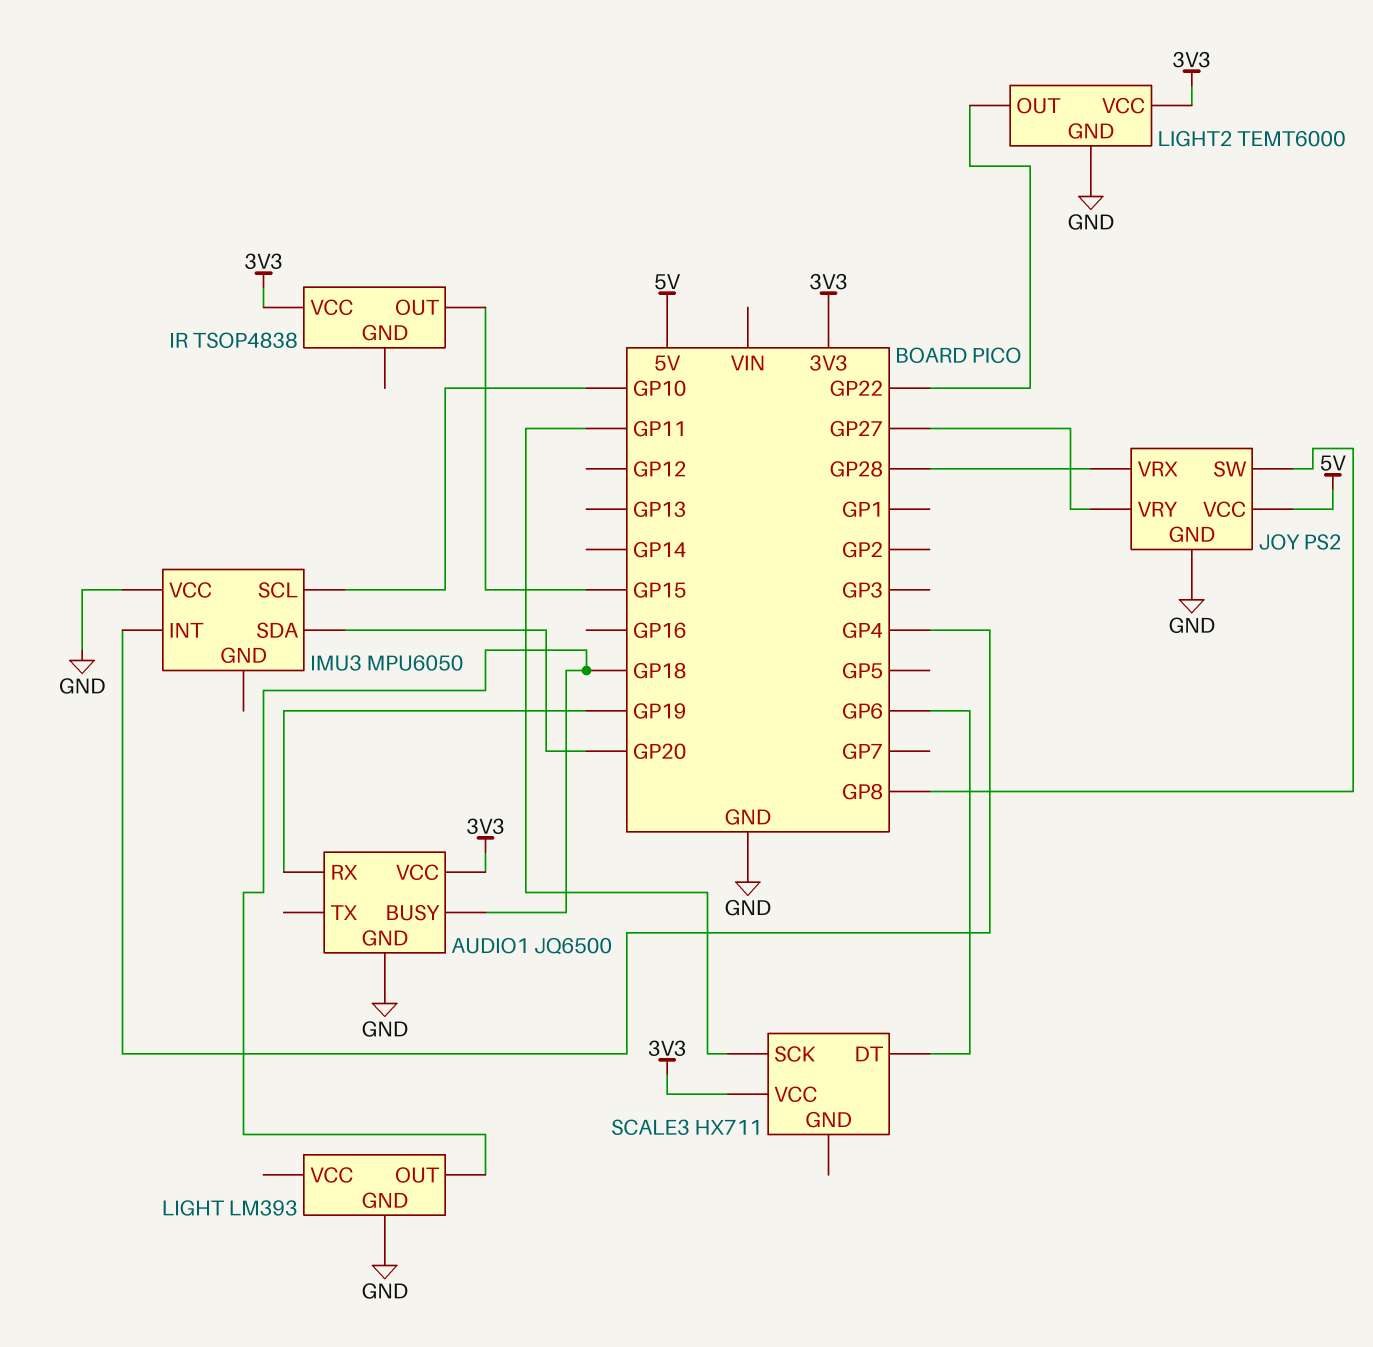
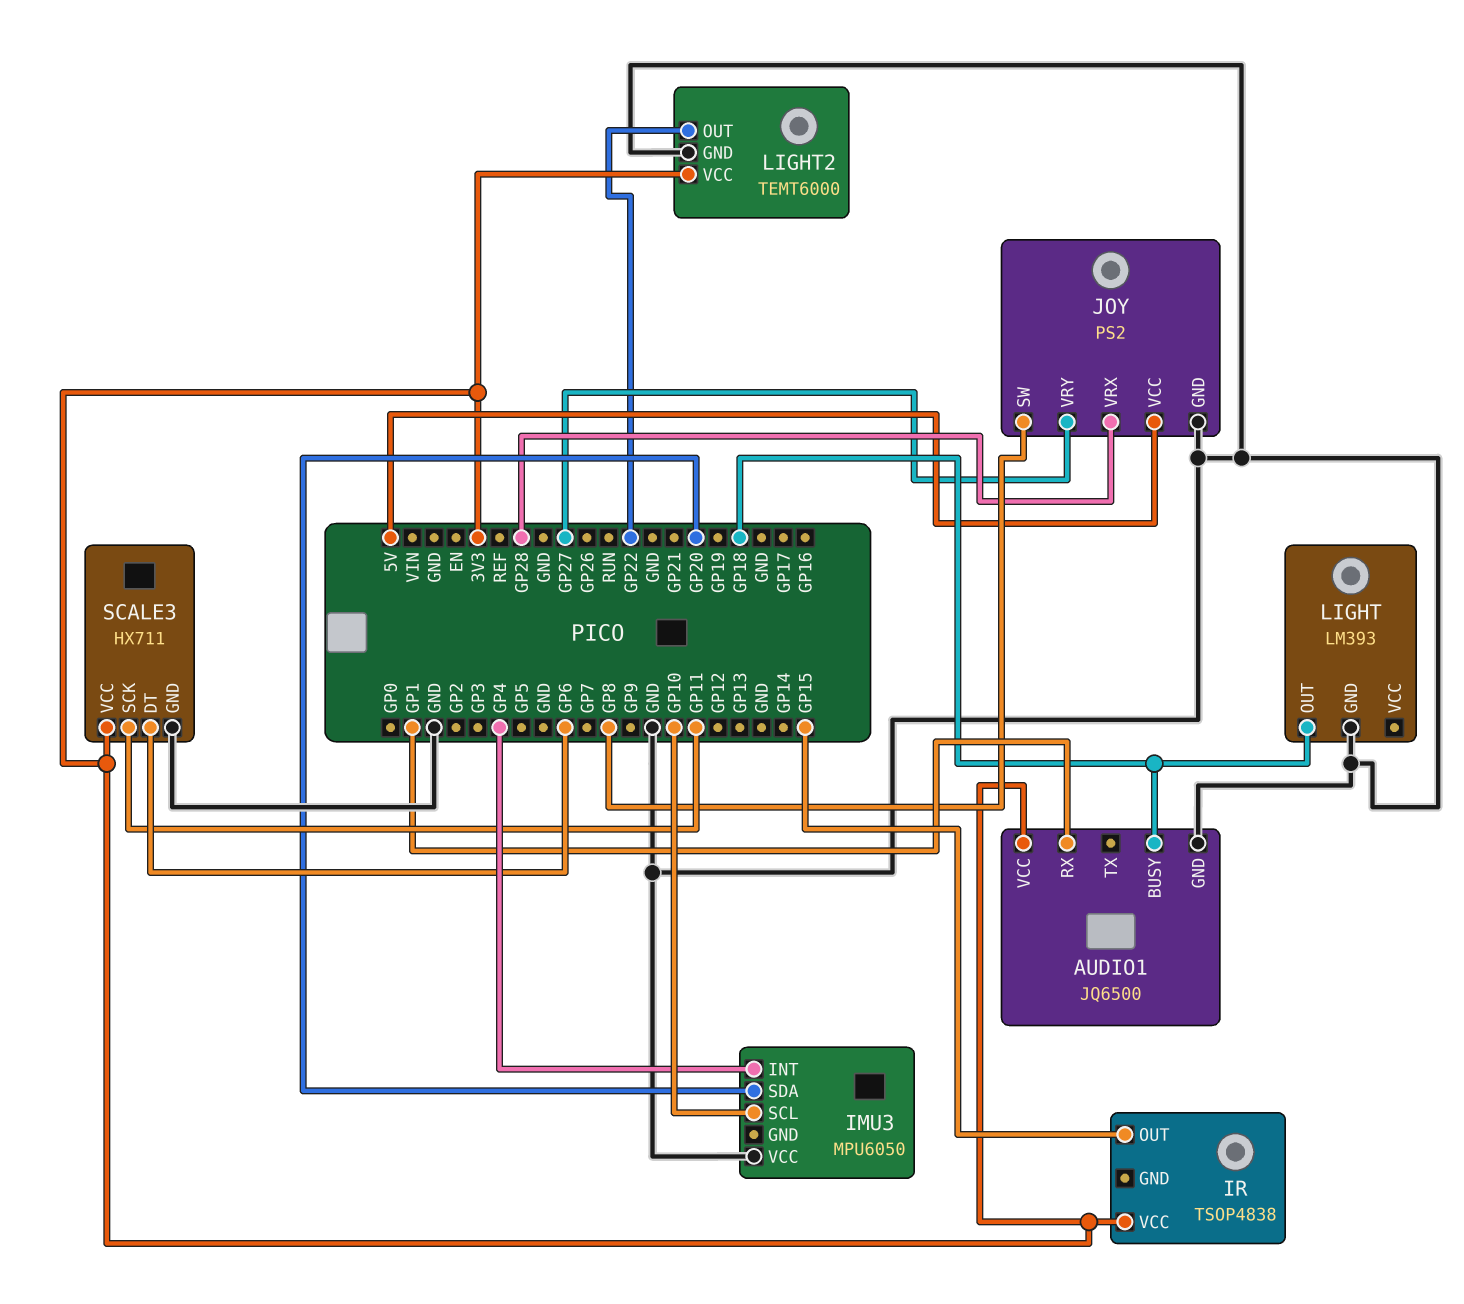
AUDIO1 pin RX: GP19 -> GP1
SCALE3 pin GND: none -> GND

